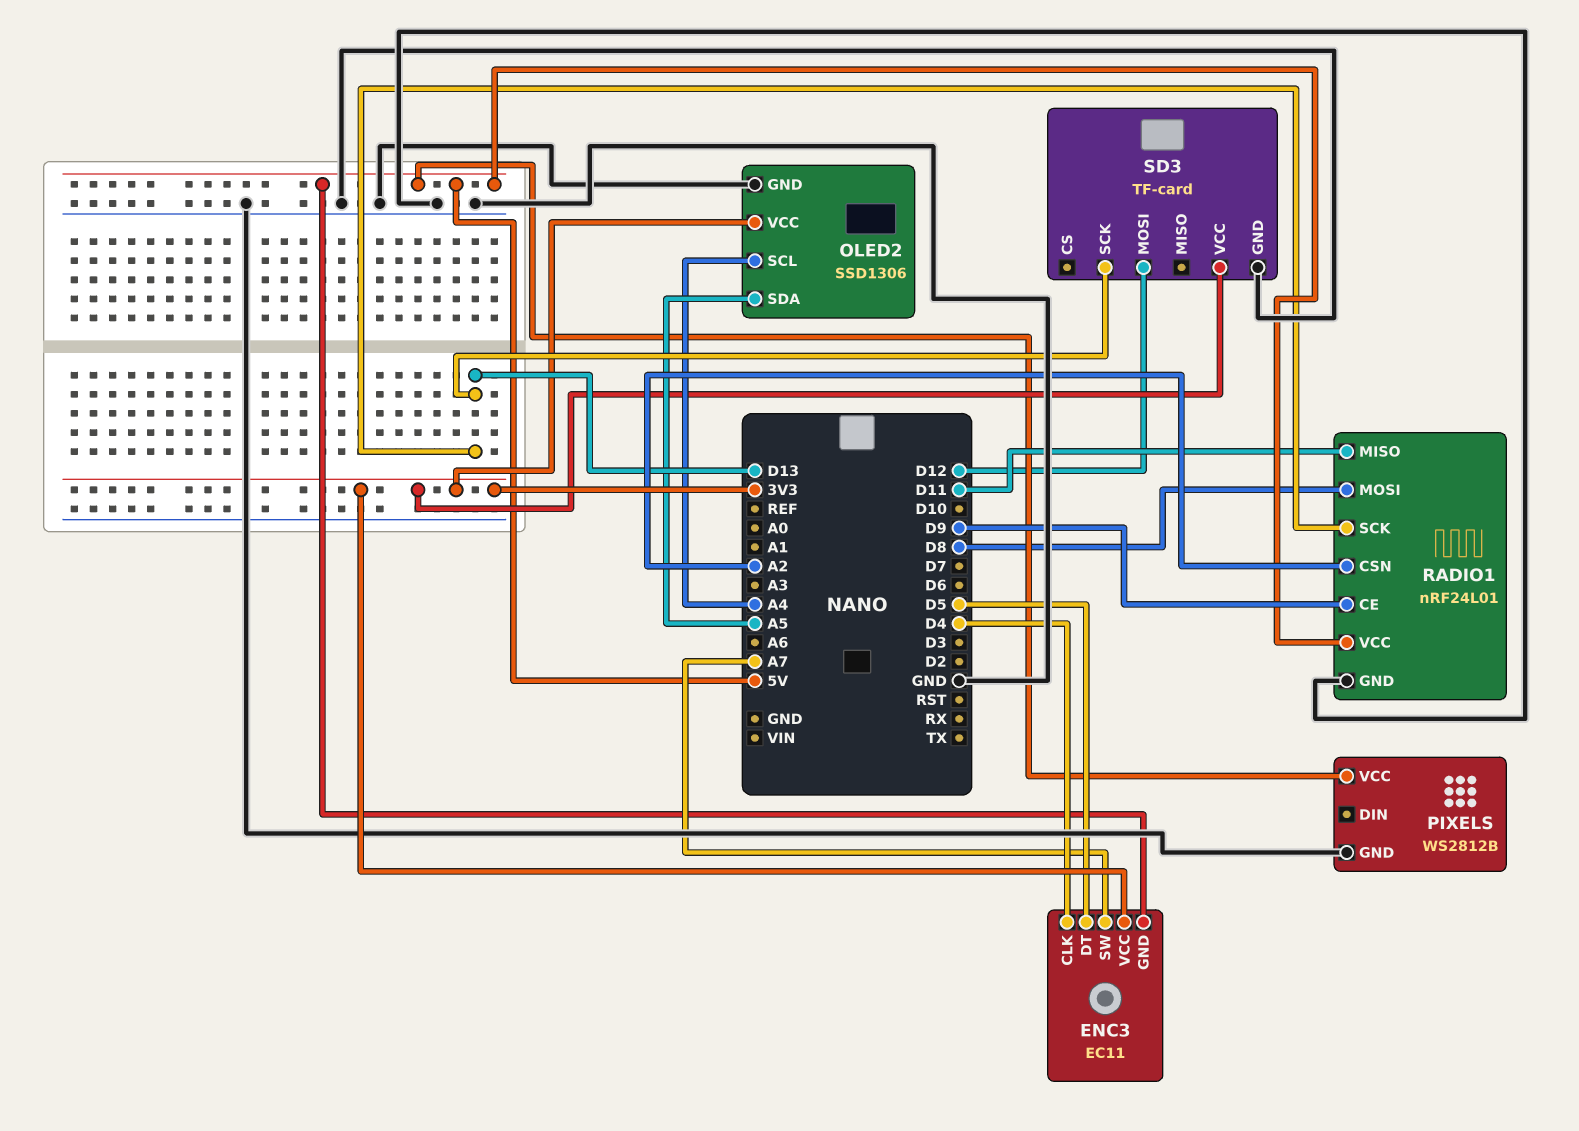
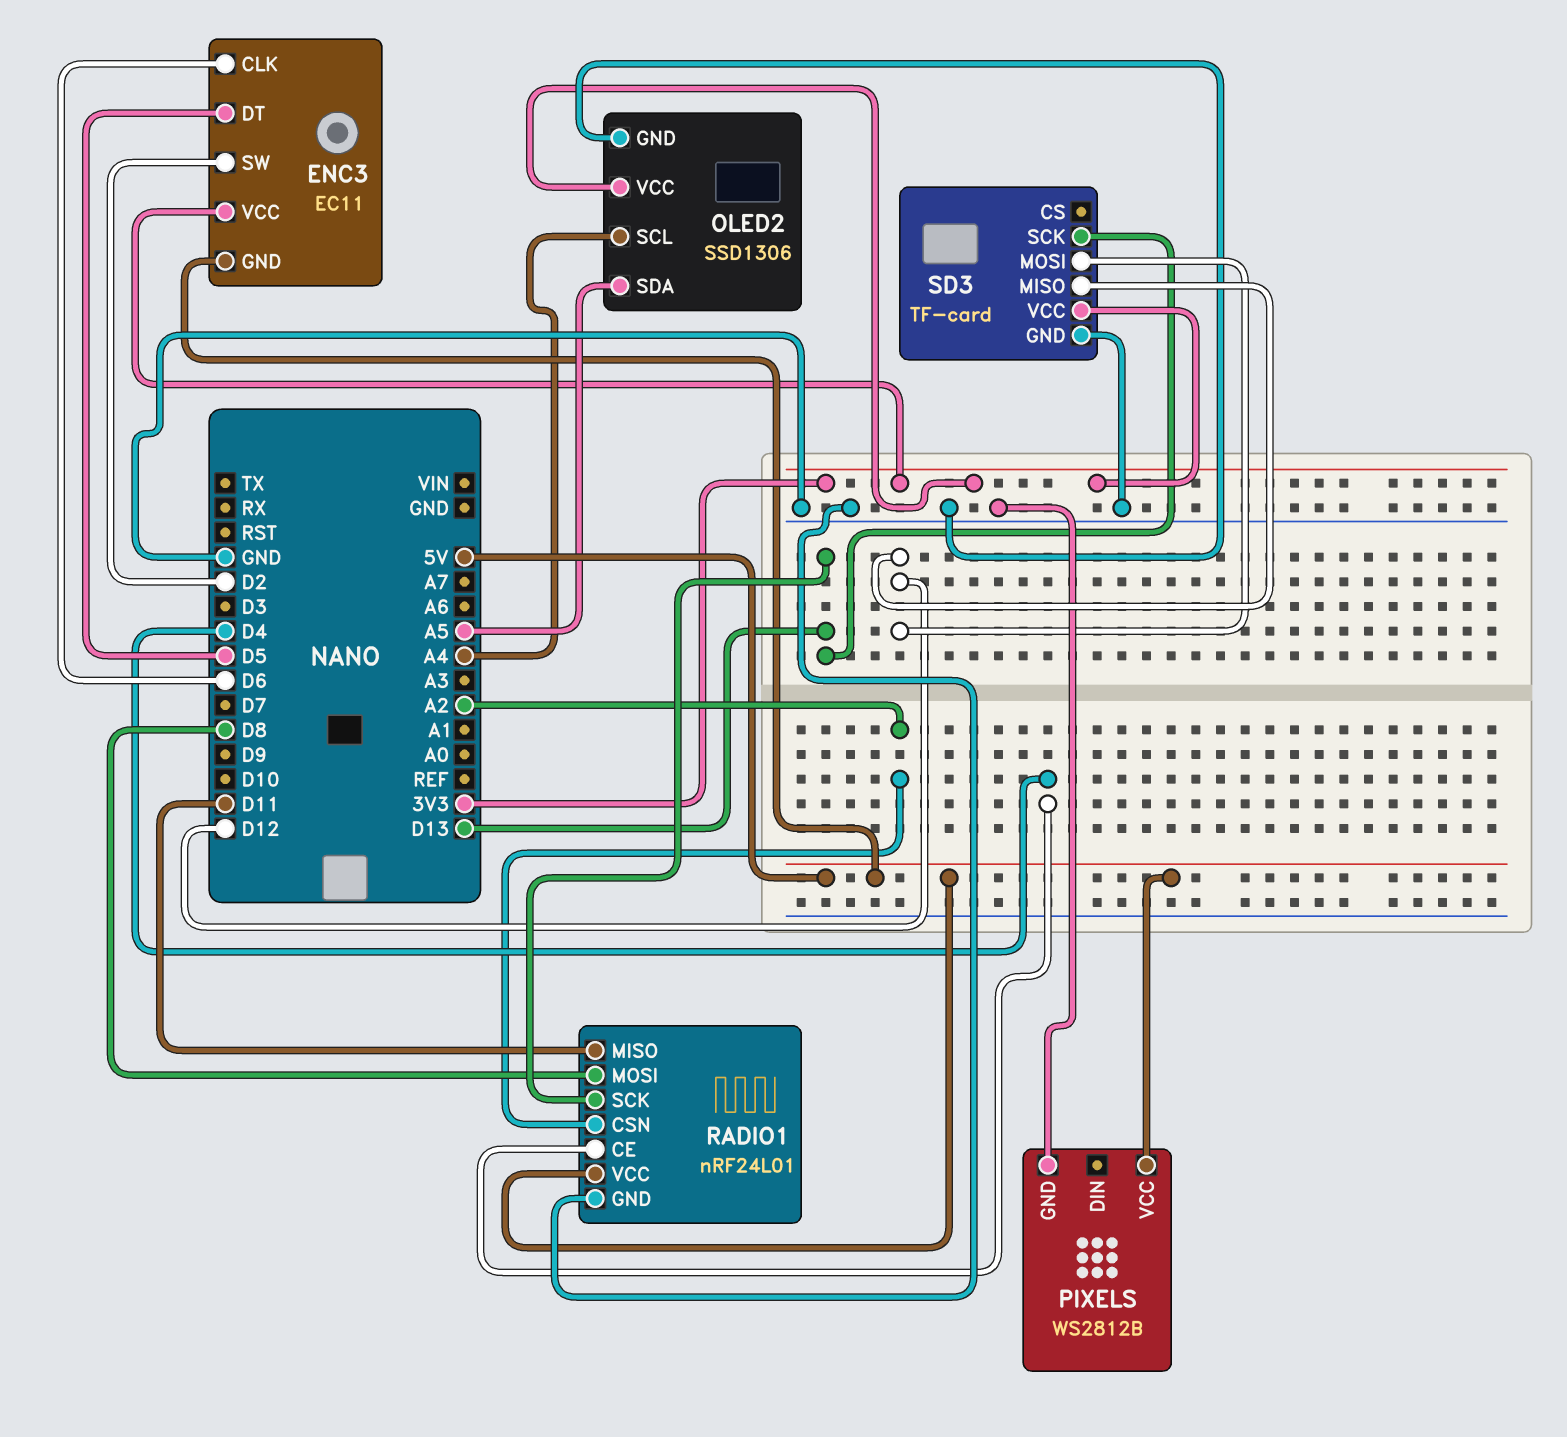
ENC3 pin CLK: D4 -> D6
ENC3 pin SW: A7 -> D2
RADIO1 pin CE: D9 -> D4
SD3 pin MISO: none -> D12

